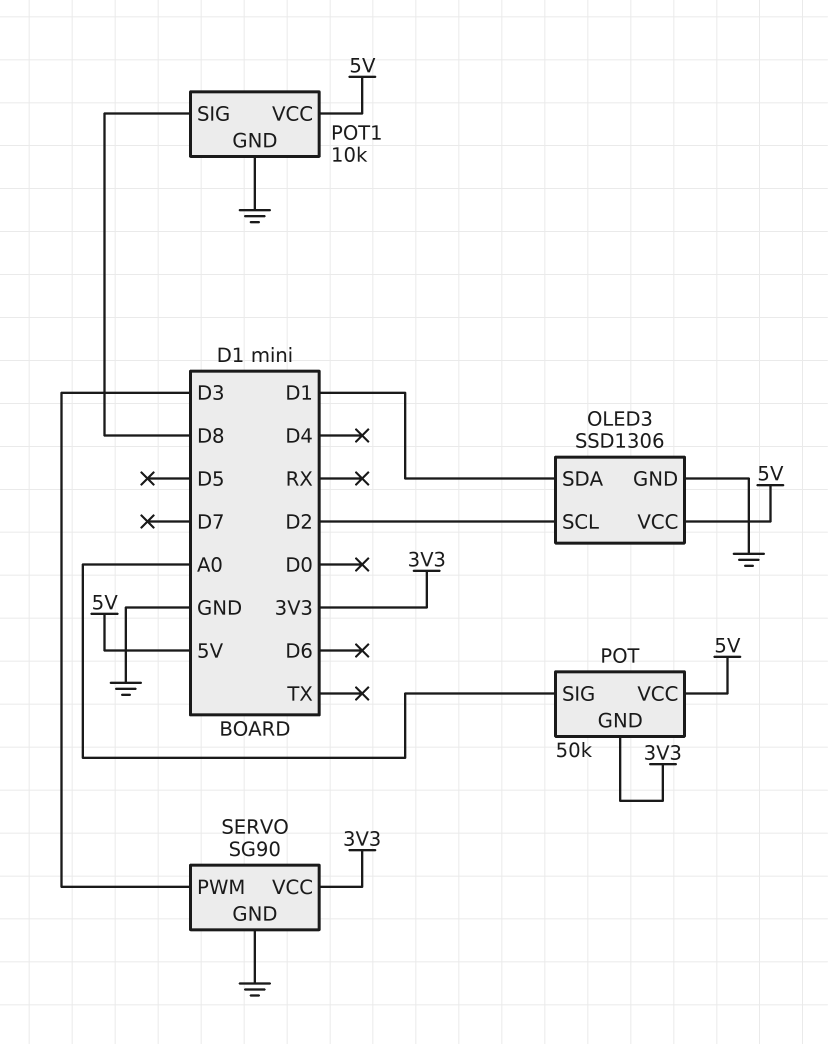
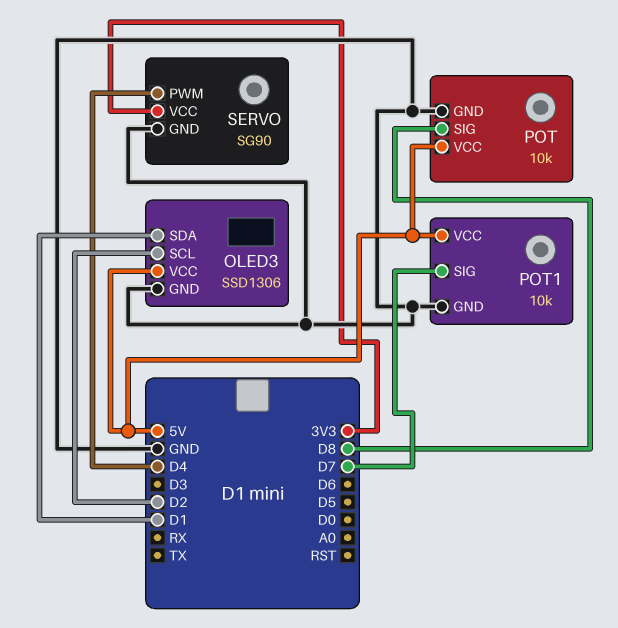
POT: 50k -> 10k
POT pin GND: 3V3 -> GND
POT pin SIG: A0 -> D8
POT1 pin SIG: D8 -> D7
SERVO pin PWM: D3 -> D4

